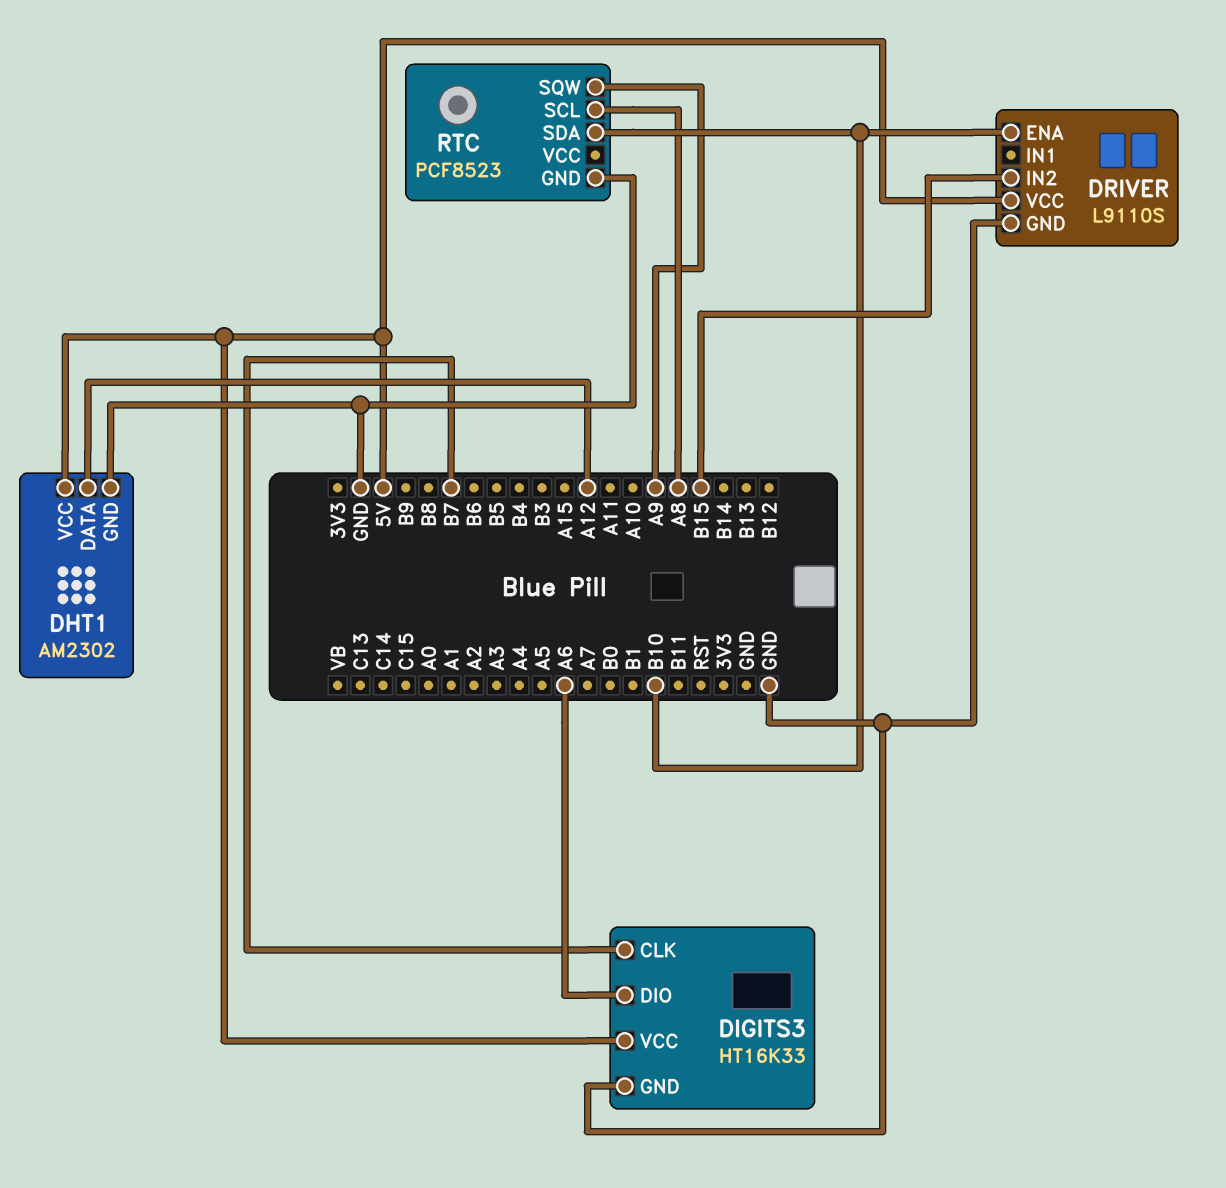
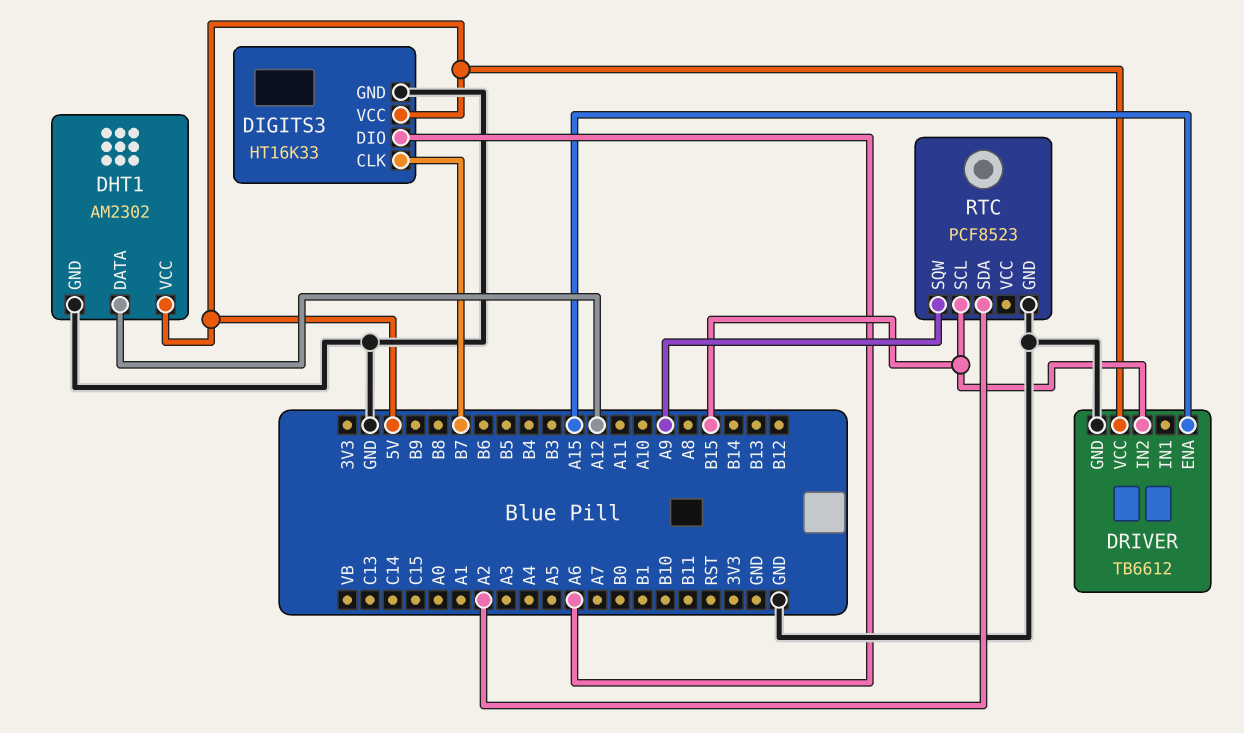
DRIVER: L9110S -> TB6612
DRIVER pin ENA: B10 -> A15
RTC pin SCL: A8 -> B15
RTC pin SDA: B10 -> A2

